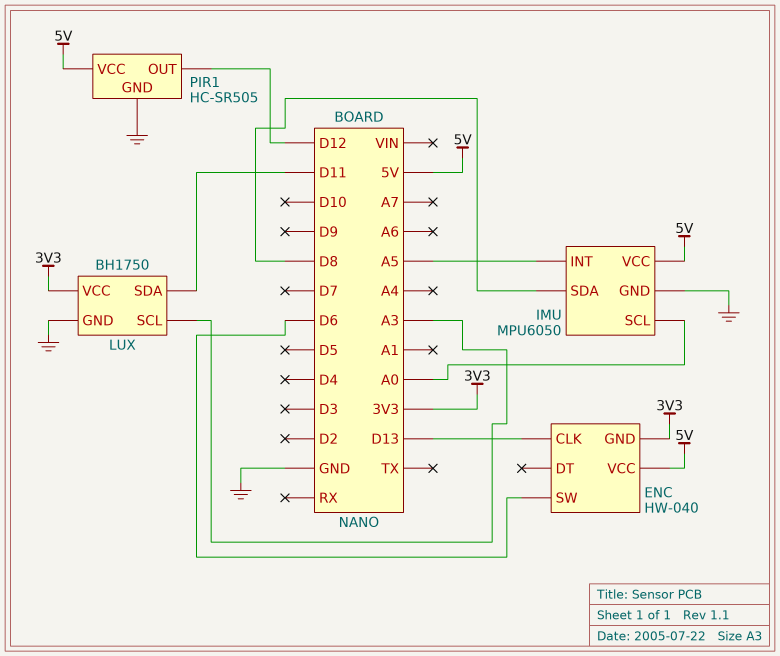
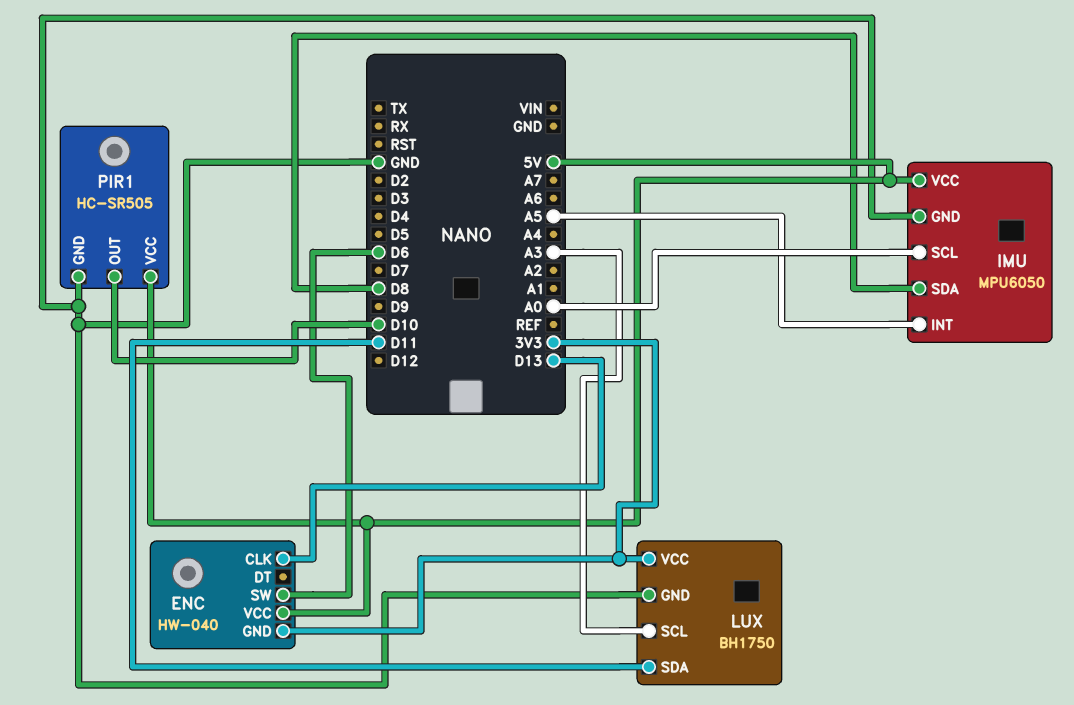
PIR1 pin OUT: D12 -> D10

